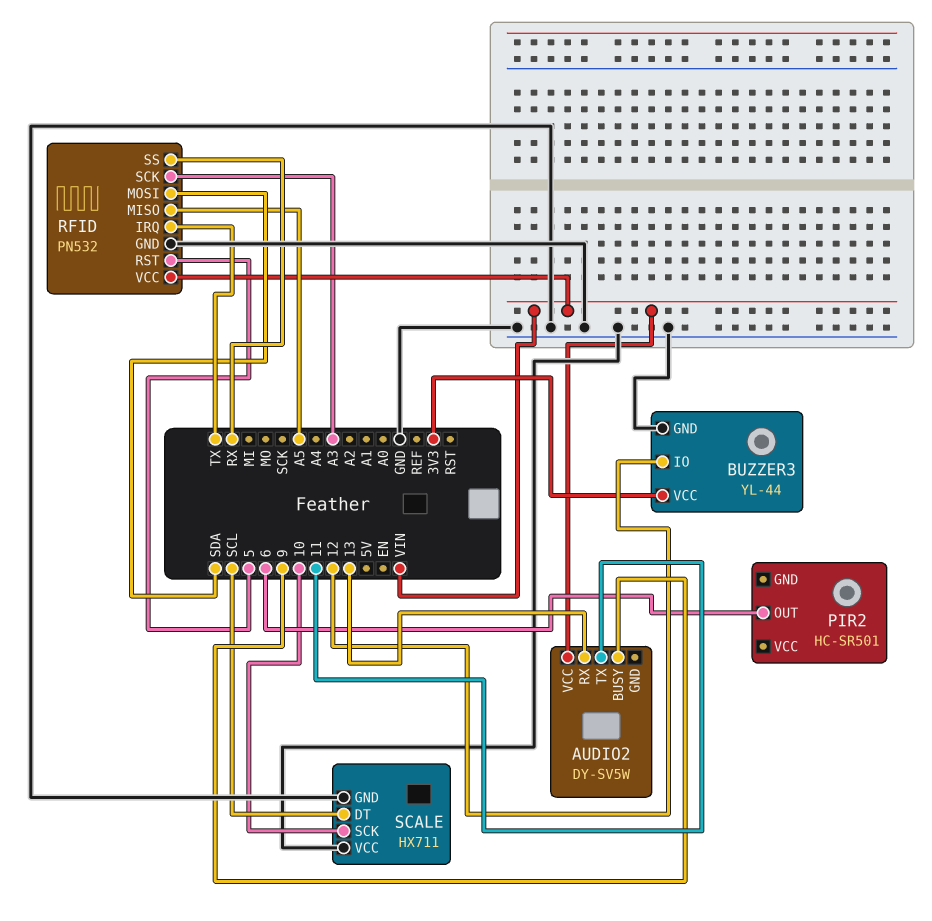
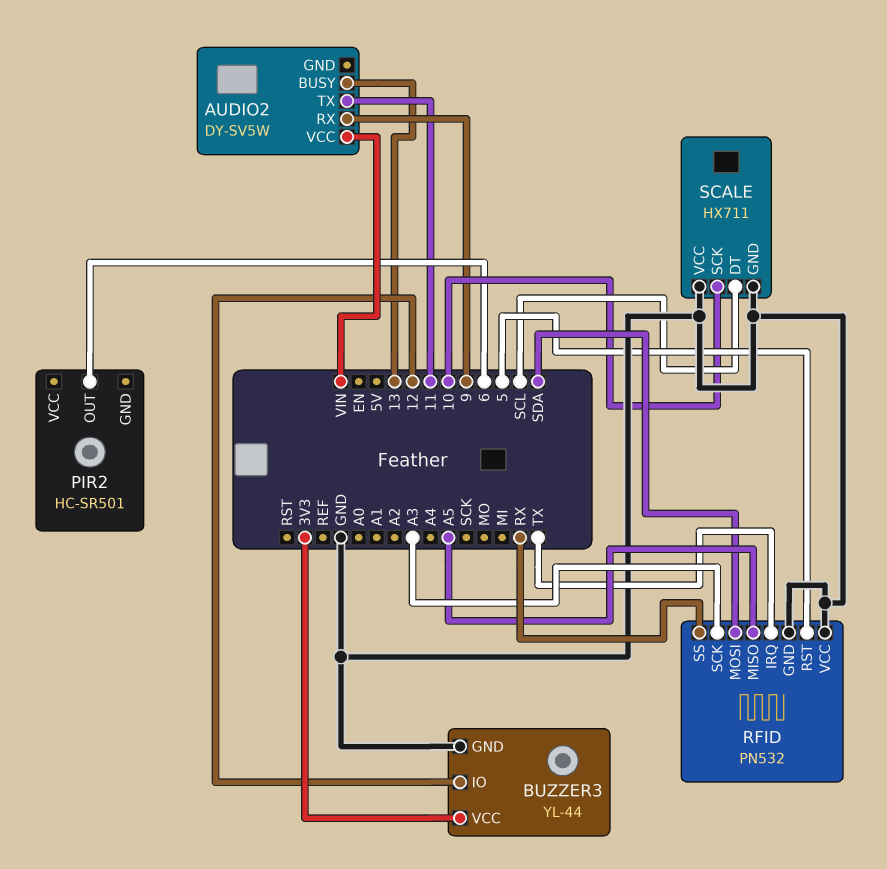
AUDIO2 pin BUSY: 9 -> 13
AUDIO2 pin RX: 13 -> 9
RFID pin VCC: VIN -> GND

